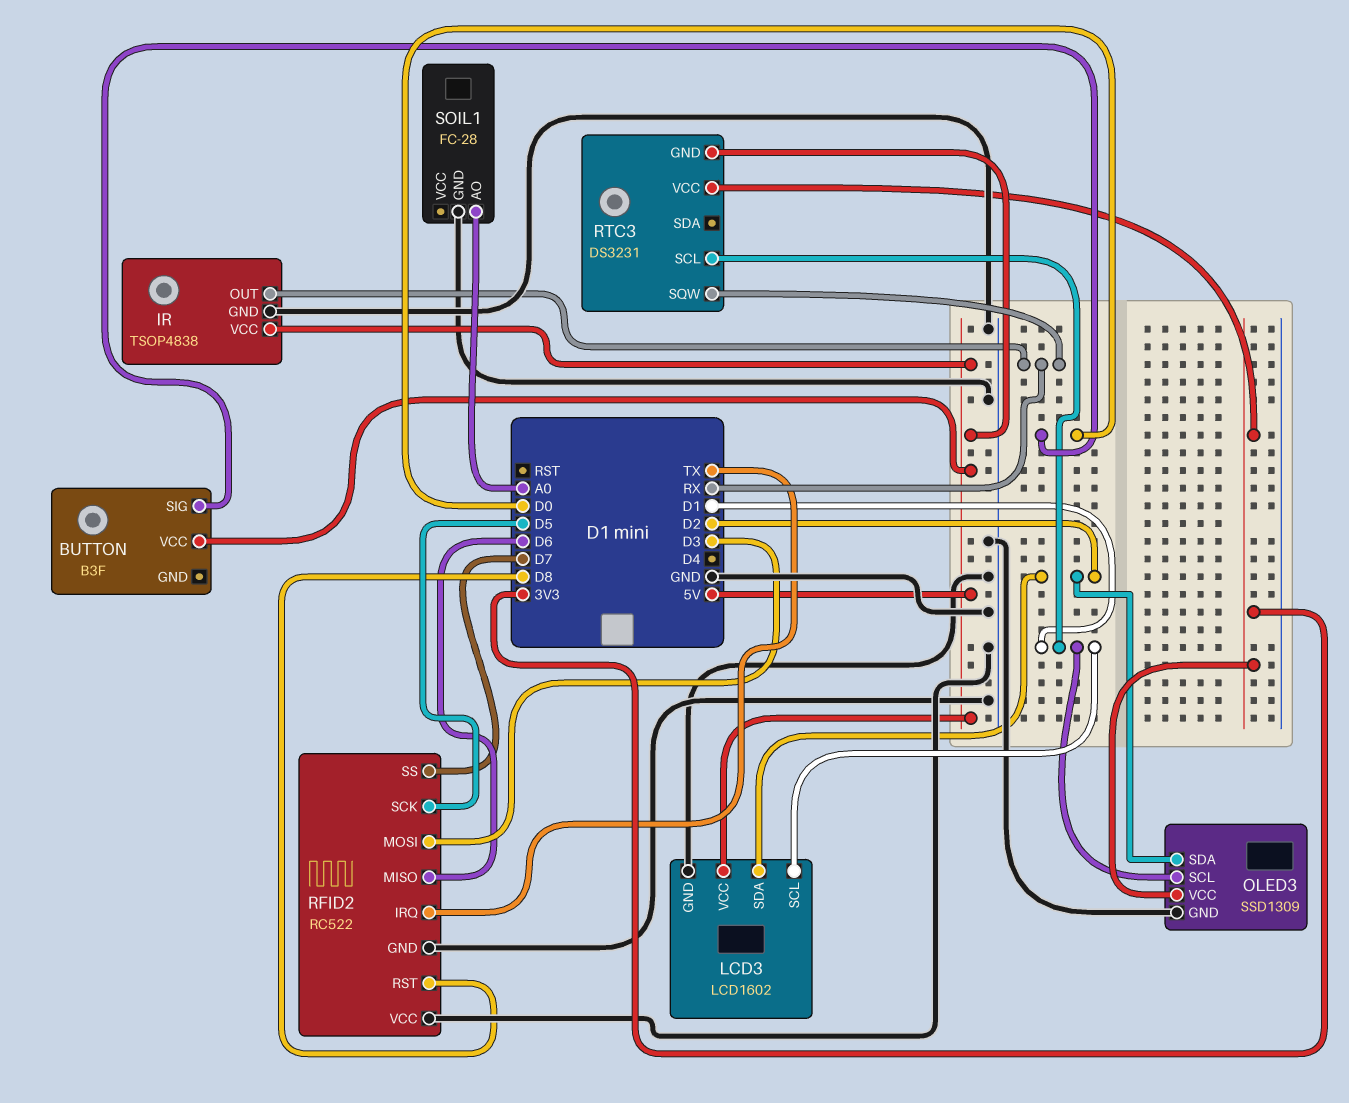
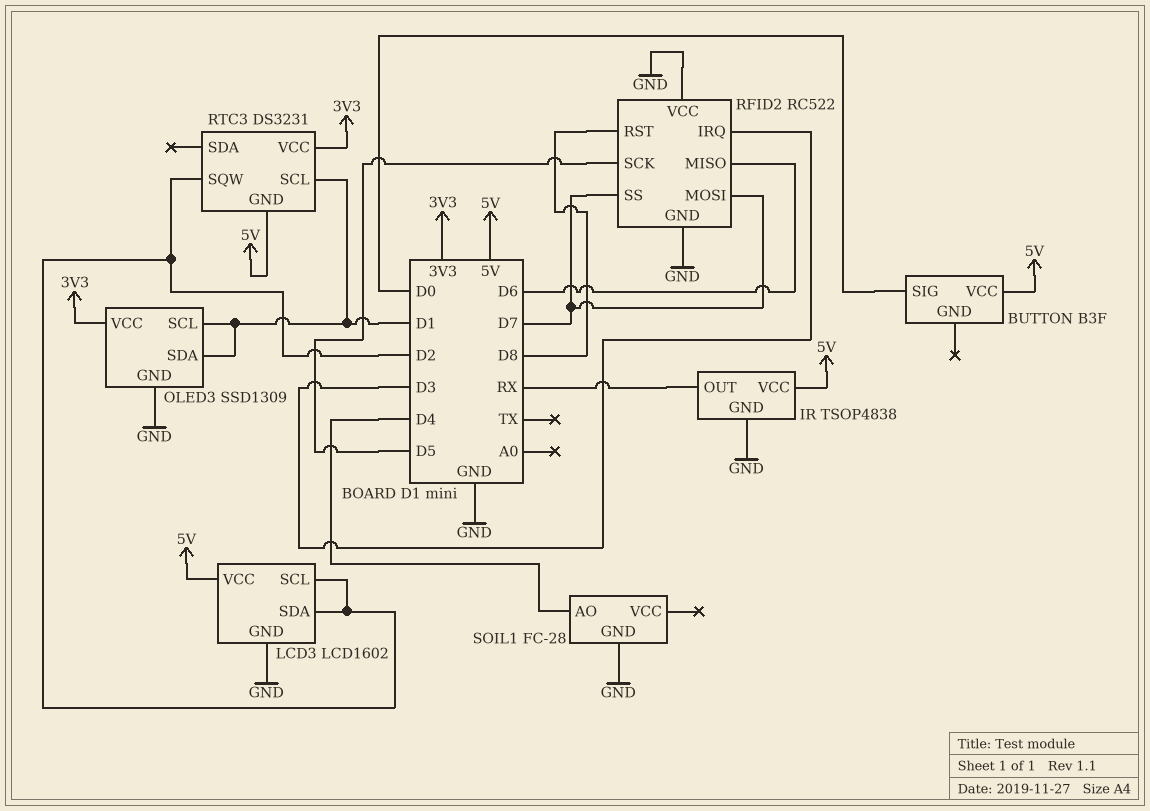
LCD3 pin SCL: D1 -> D2
OLED3 pin SDA: D2 -> D1
RFID2 pin IRQ: TX -> D3
RFID2 pin MOSI: D3 -> D7
RTC3 pin SQW: RX -> D2
SOIL1 pin AO: A0 -> D4

